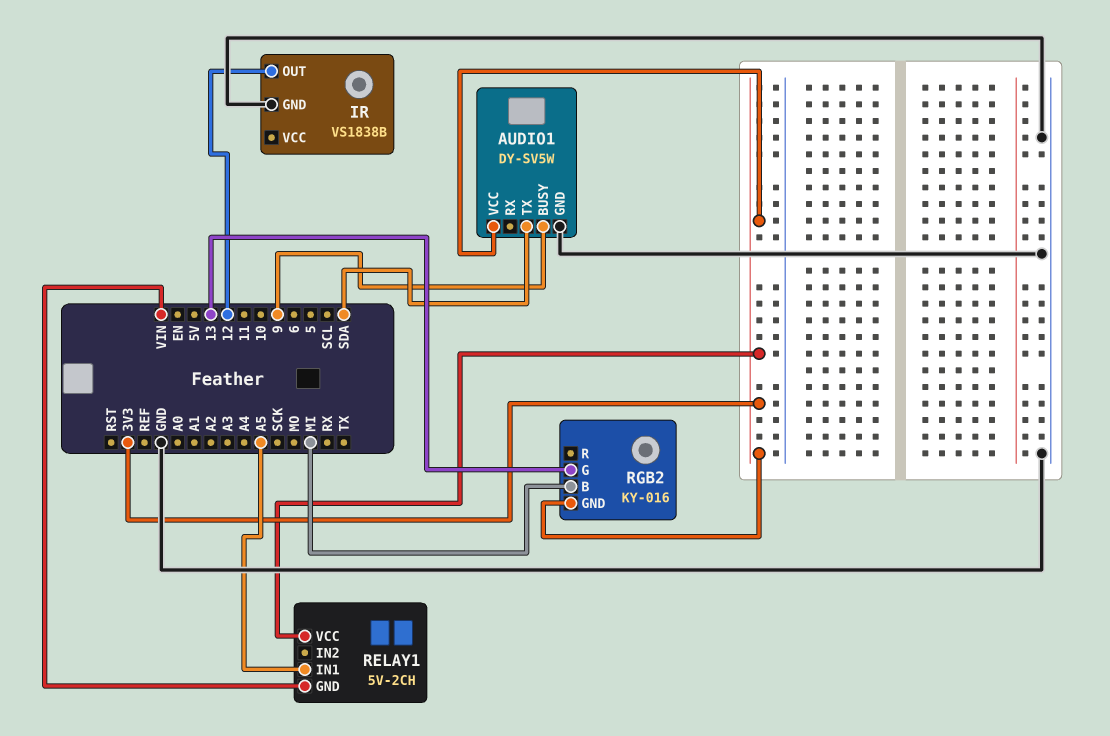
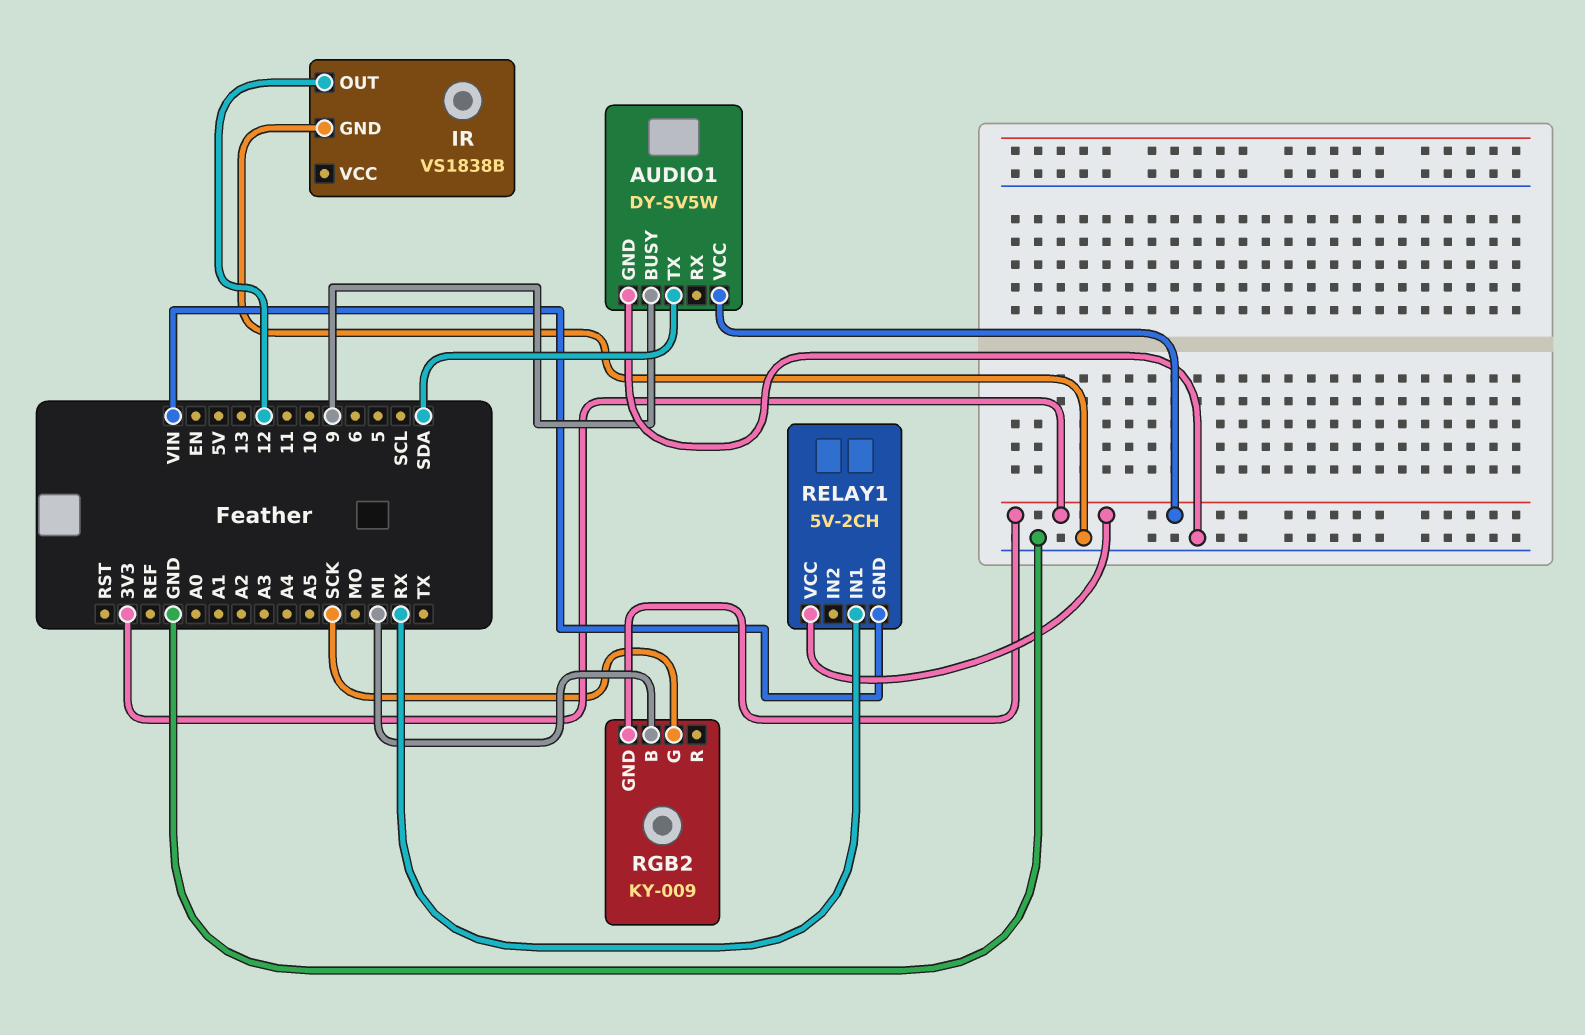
RELAY1 pin IN1: A5 -> RX
RGB2: KY-016 -> KY-009
RGB2 pin G: 13 -> SCK

